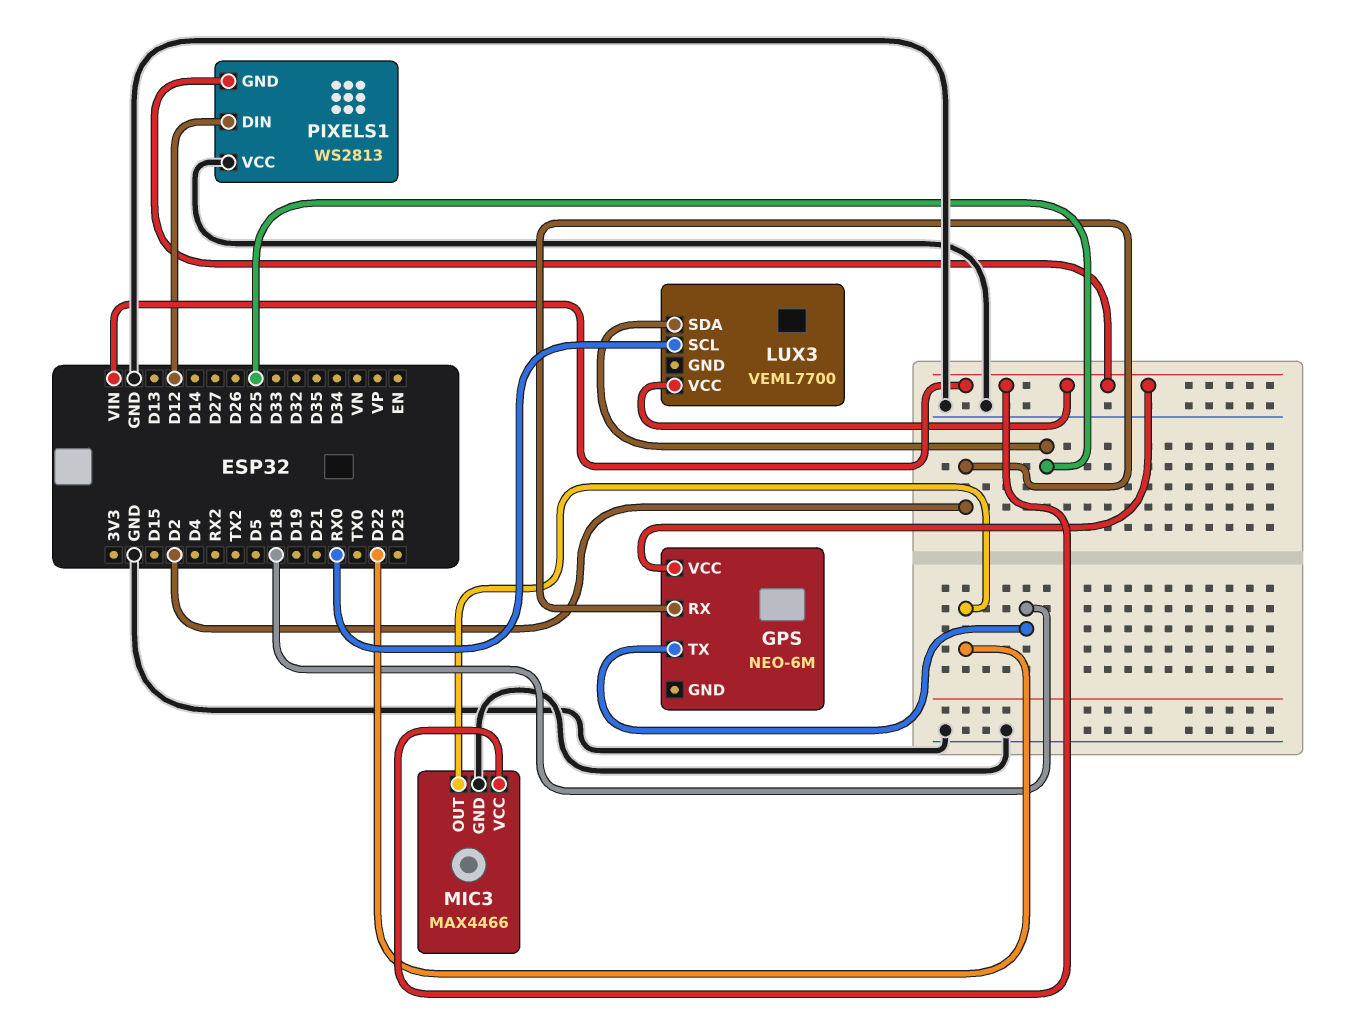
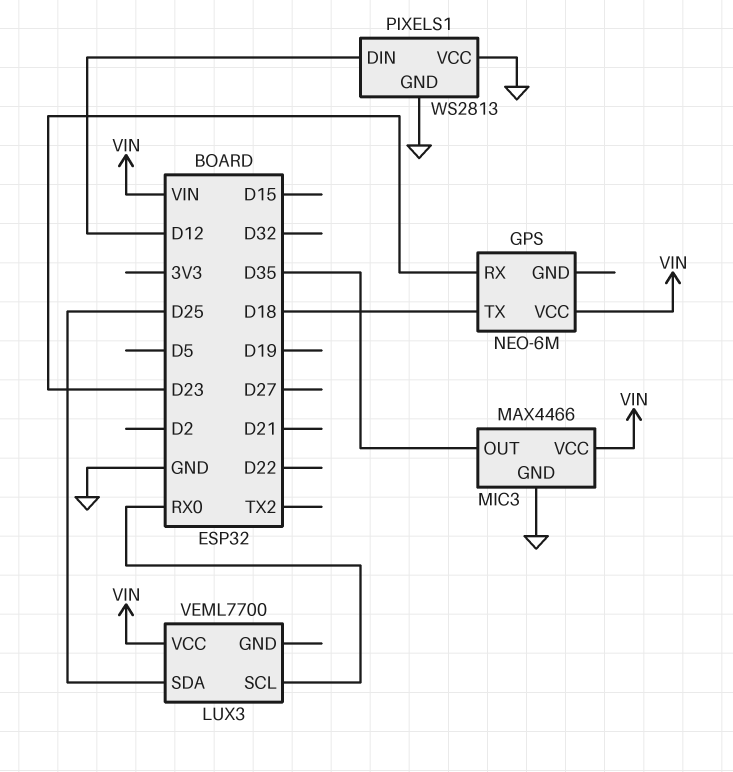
GPS pin RX: D2 -> D23
MIC3 pin OUT: D22 -> D35
PIXELS1 pin GND: VIN -> GND

